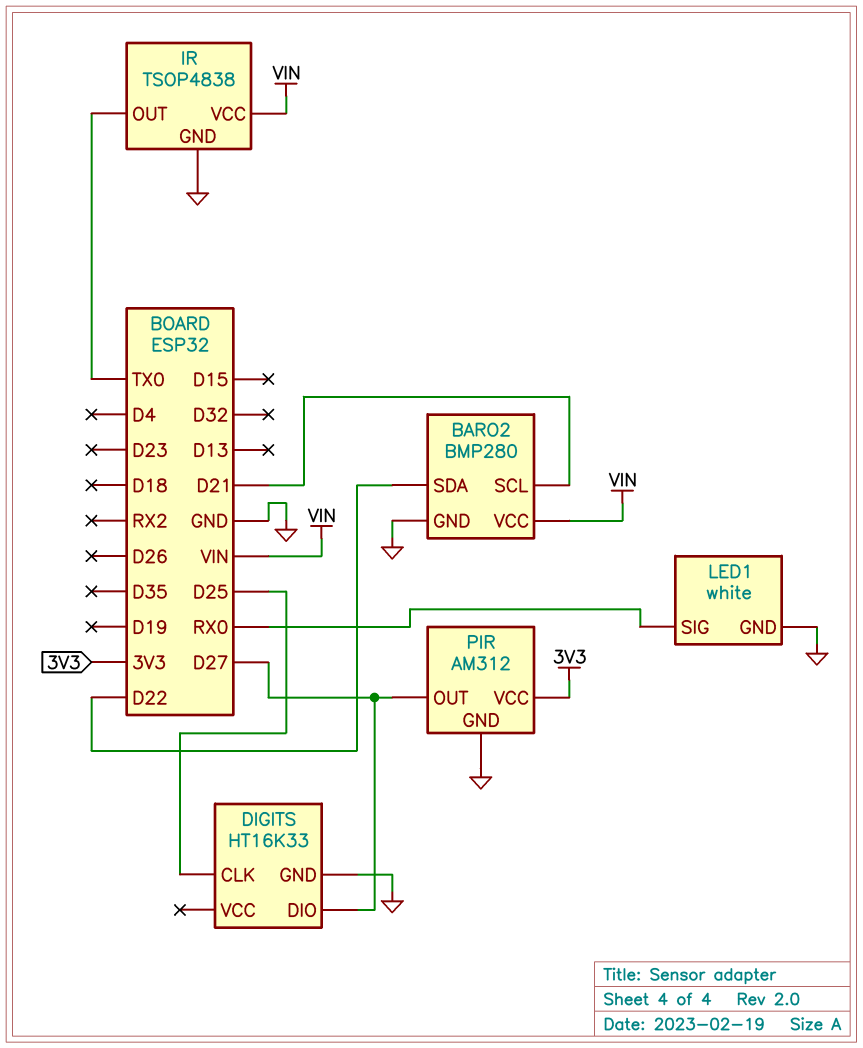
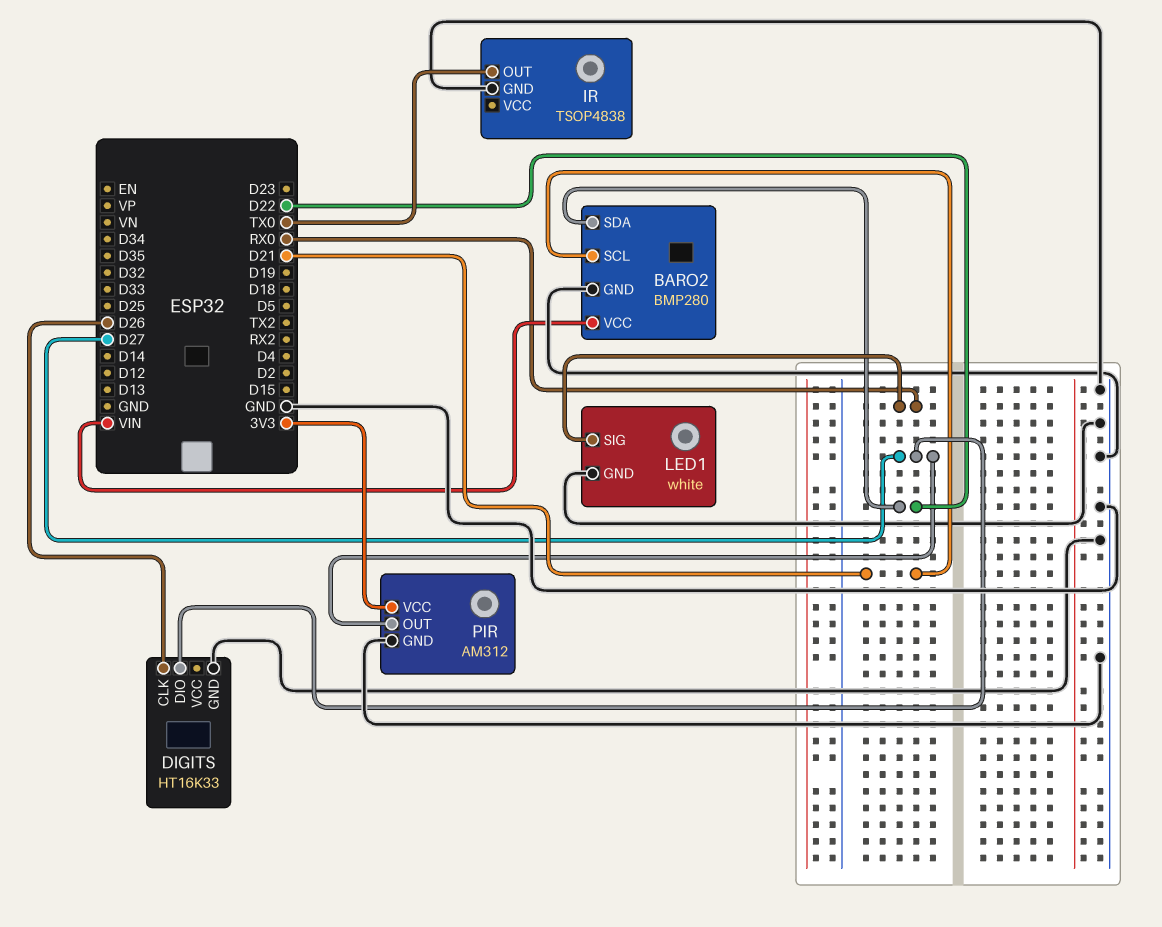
DIGITS pin CLK: D25 -> D26
IR pin VCC: VIN -> none

